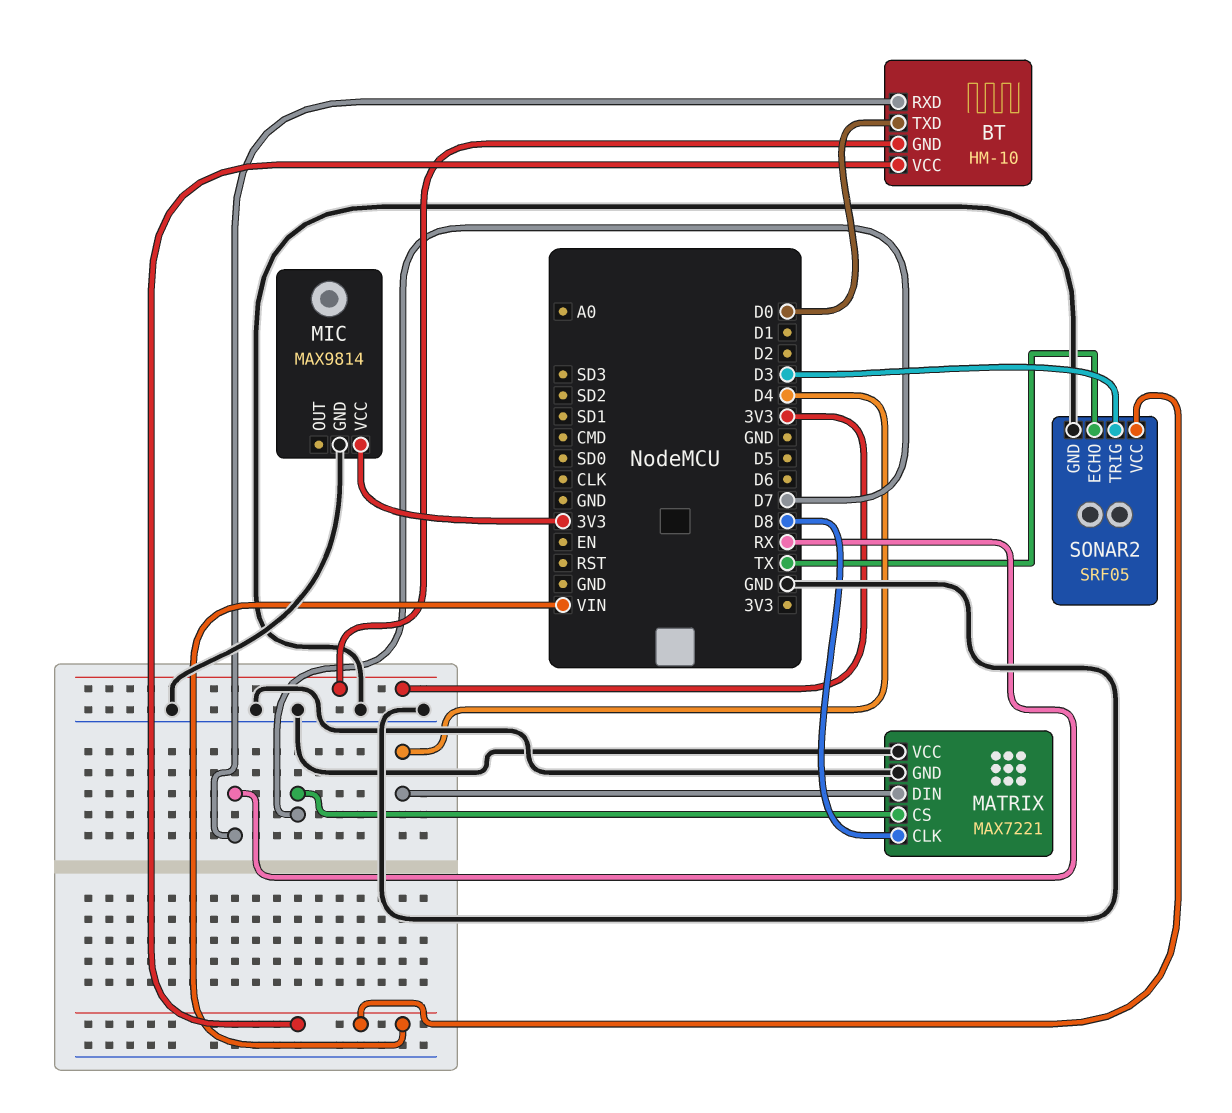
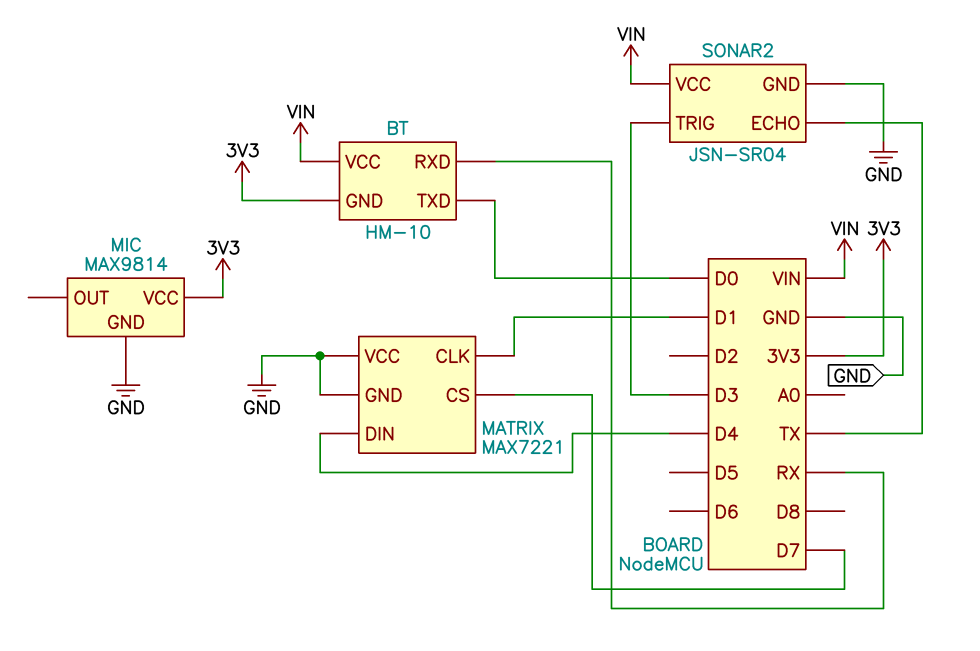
MATRIX pin CLK: D8 -> D1
SONAR2: SRF05 -> JSN-SR04

